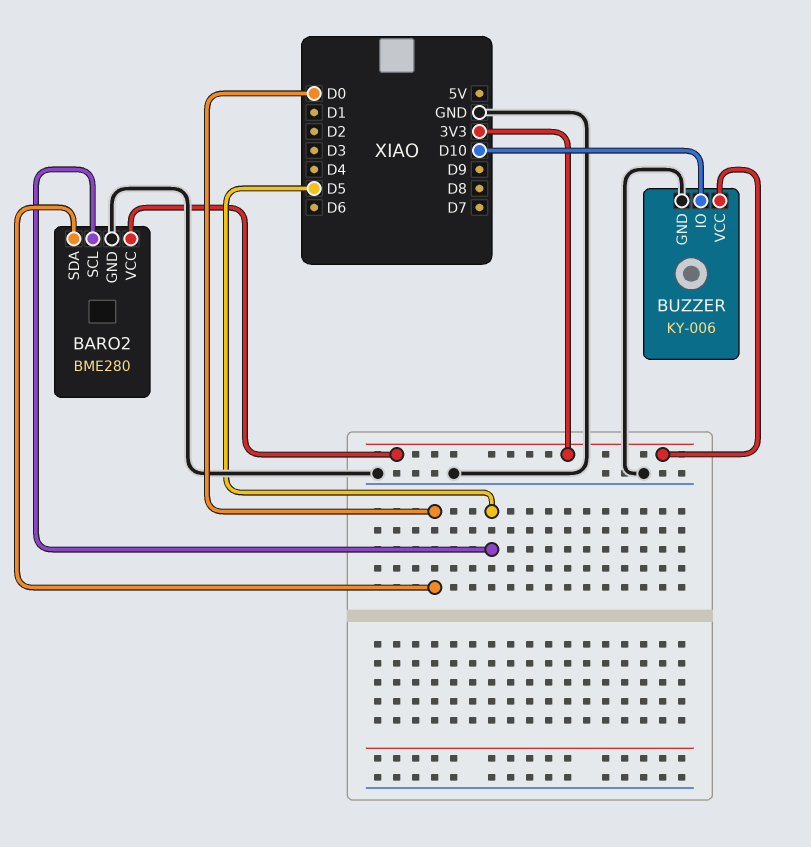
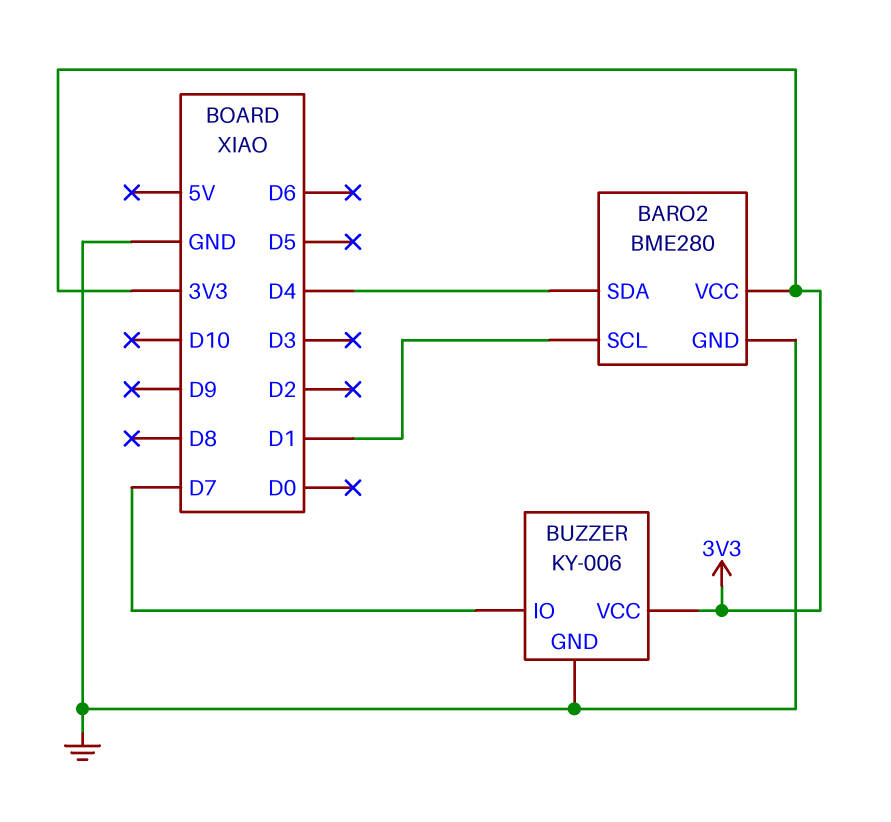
BARO2 pin SCL: D5 -> D1
BARO2 pin SDA: D0 -> D4
BUZZER pin IO: D10 -> D7

